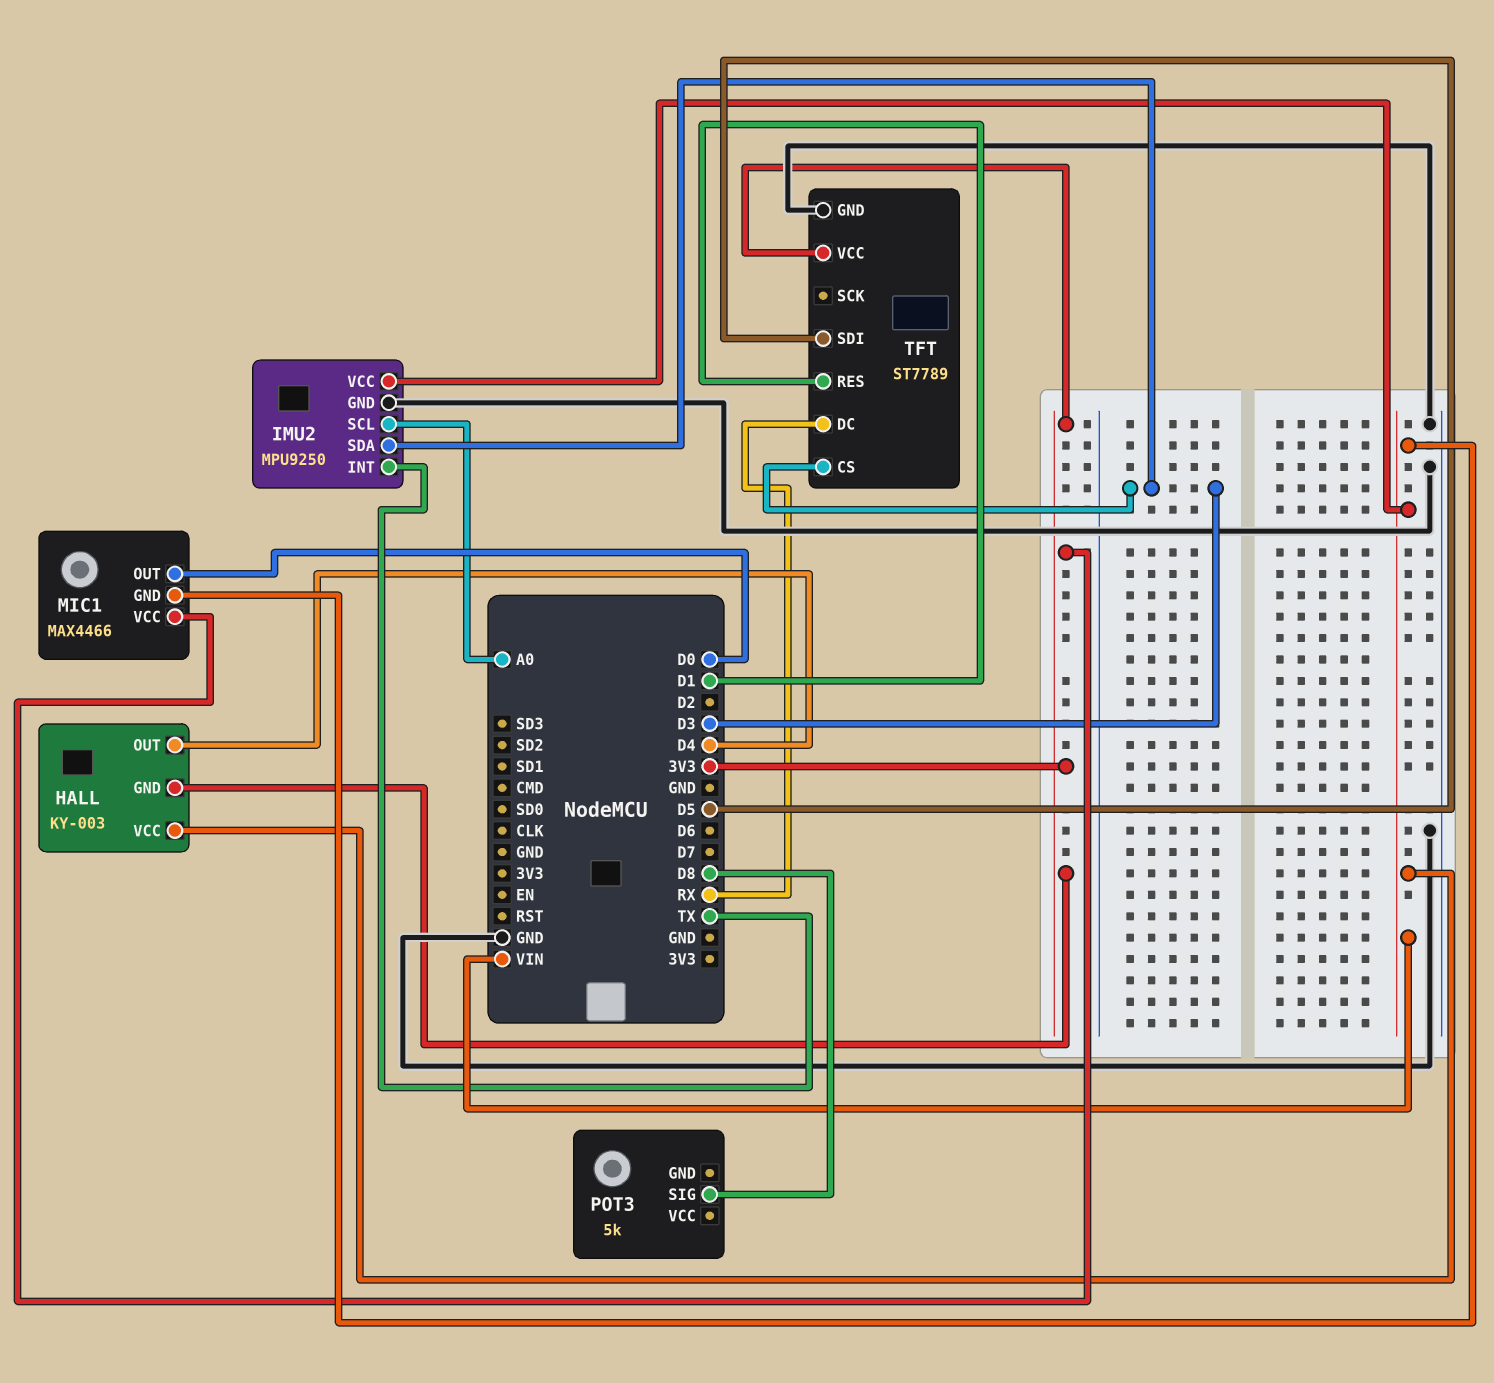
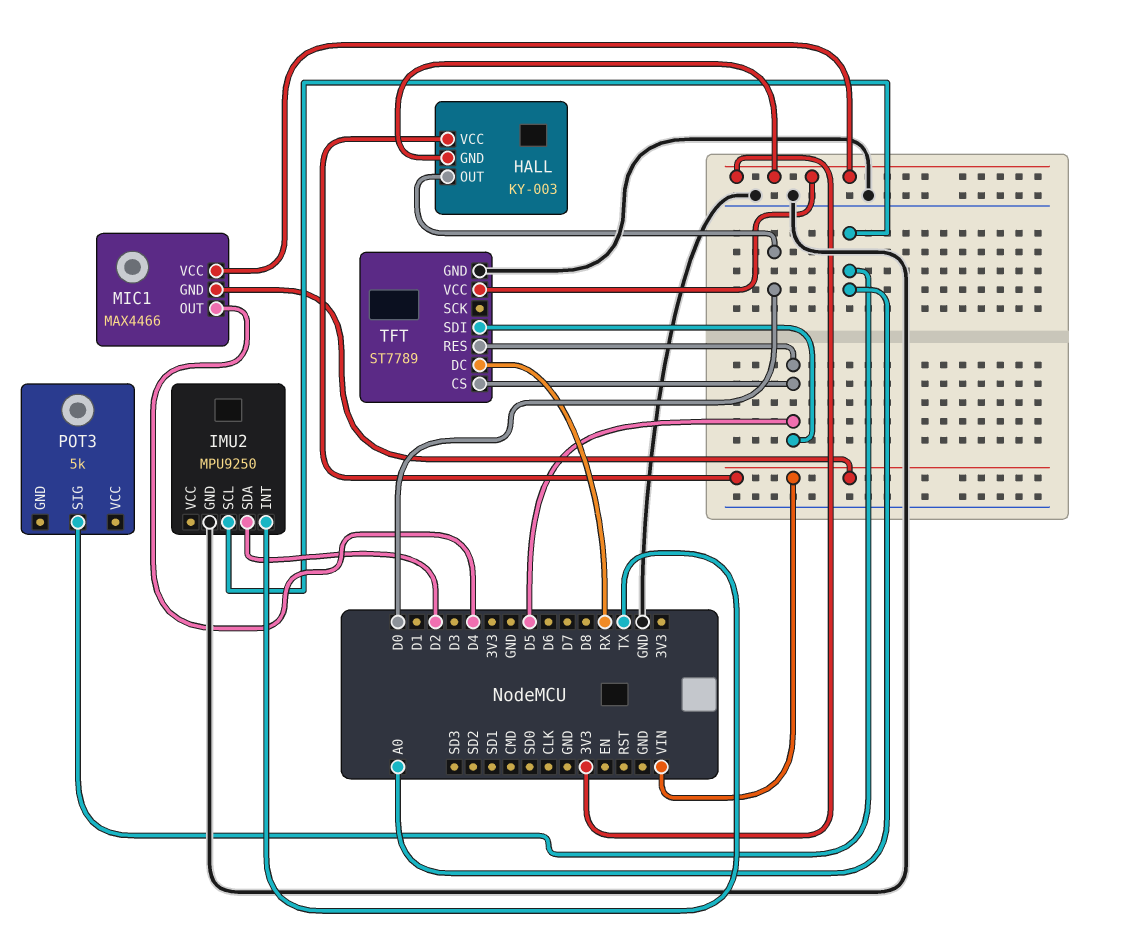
HALL pin OUT: D4 -> D0
IMU2 pin SDA: D3 -> D2
IMU2 pin VCC: VIN -> none
MIC1 pin OUT: D0 -> D4
POT3 pin SIG: D8 -> A0
TFT pin CS: D3 -> D5
TFT pin RES: D1 -> D5

